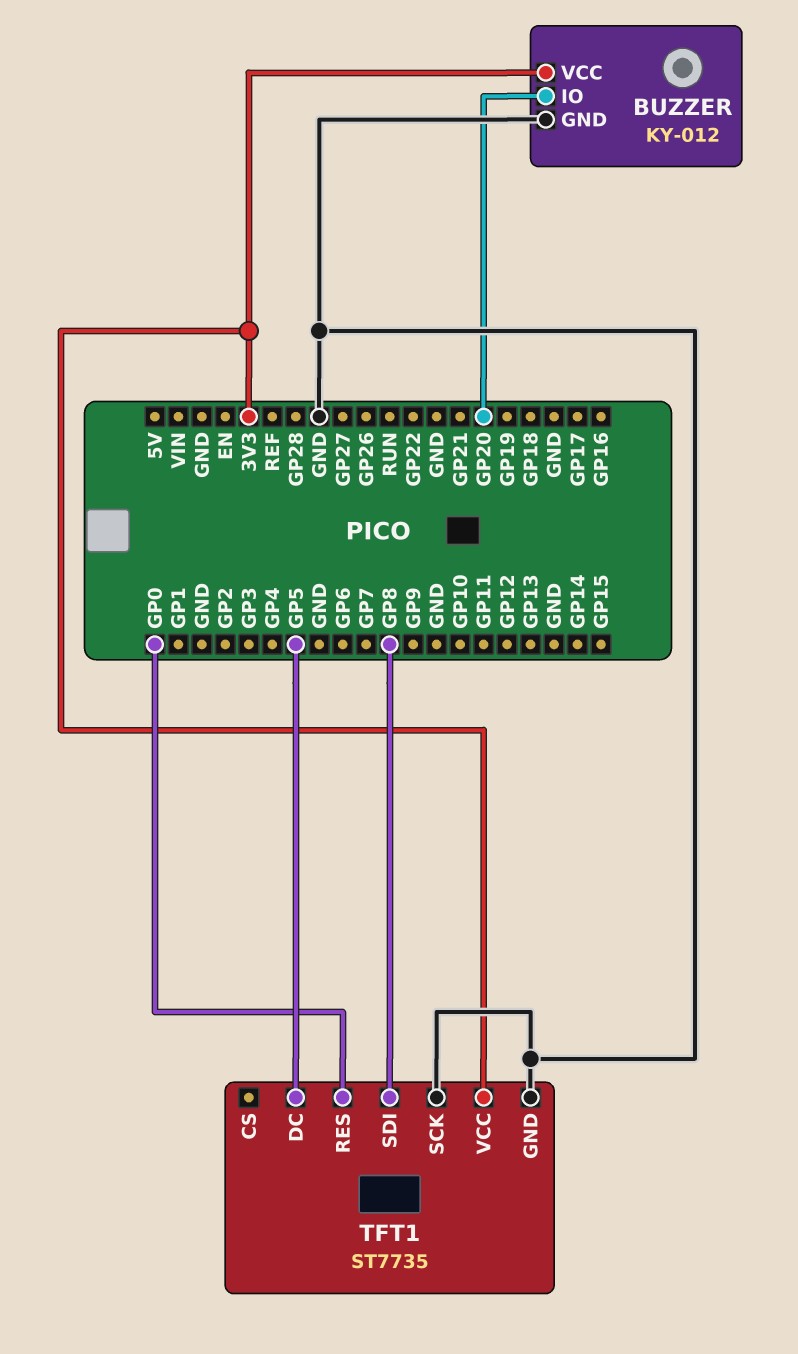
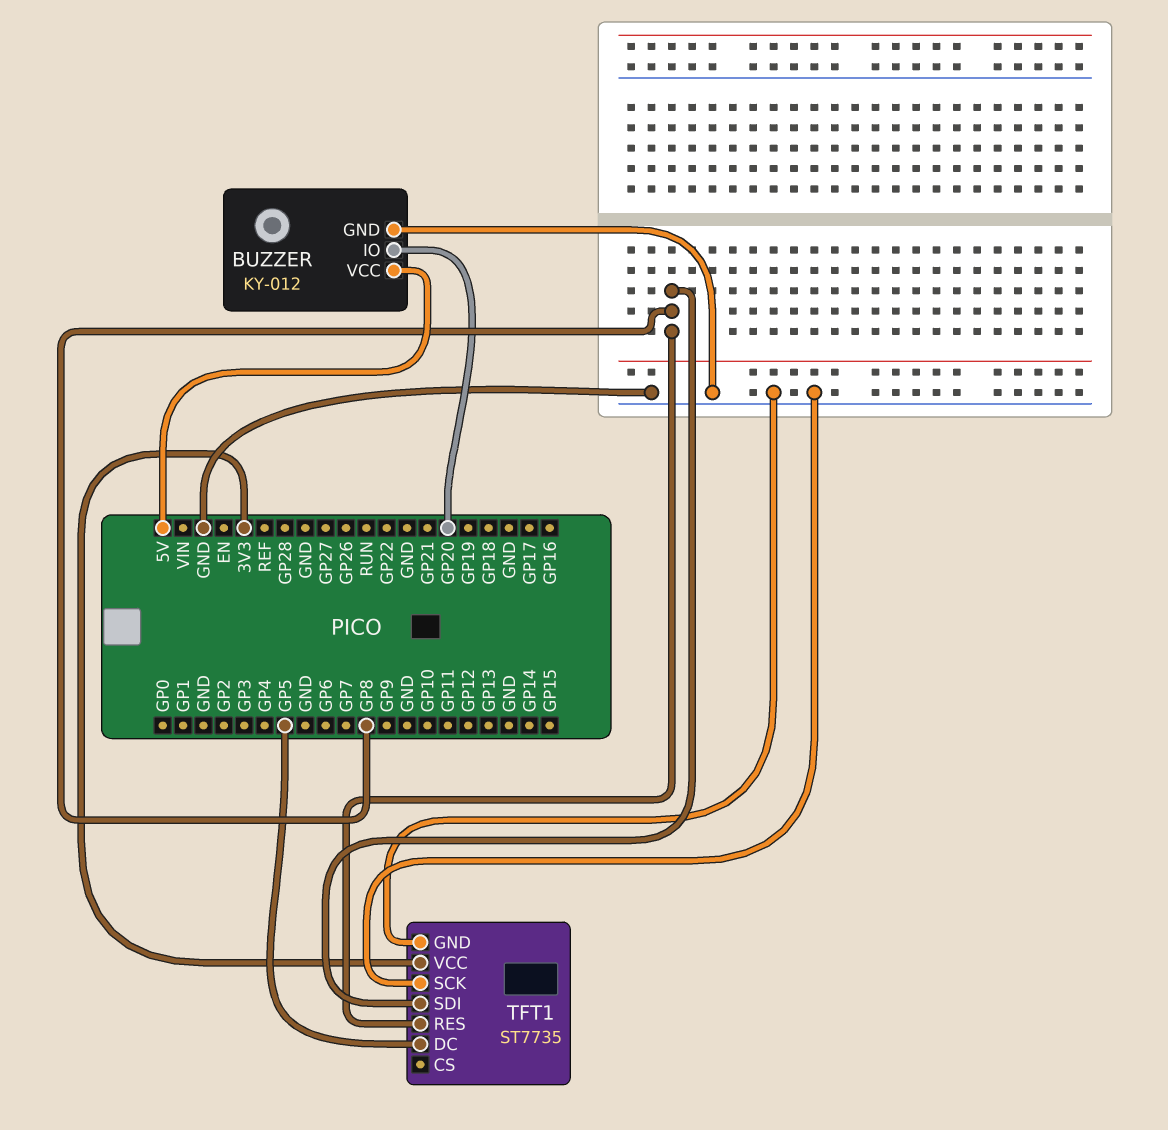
BUZZER pin VCC: 3V3 -> 5V
TFT1 pin RES: GP0 -> GP8

